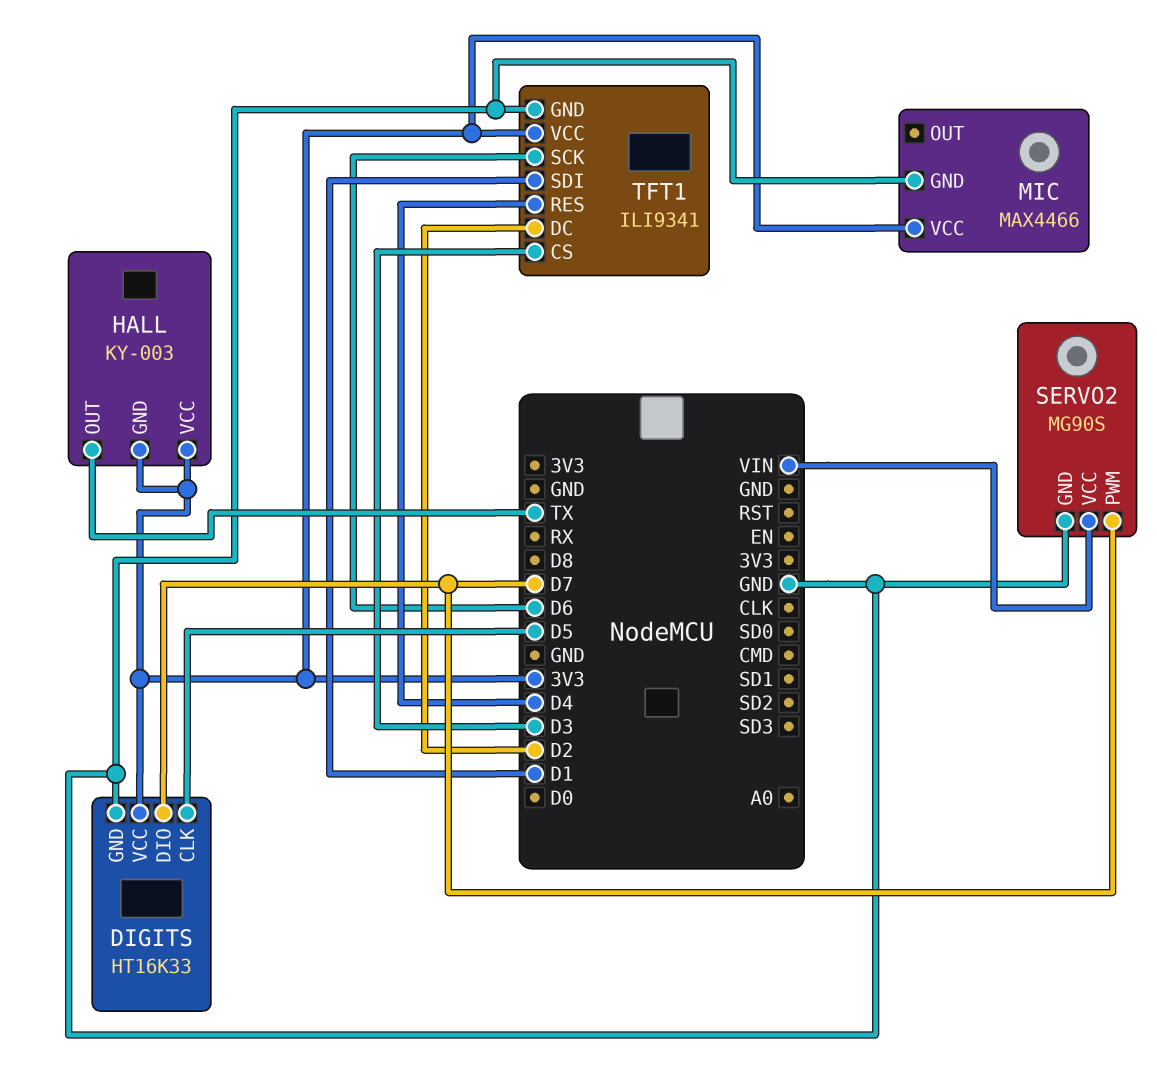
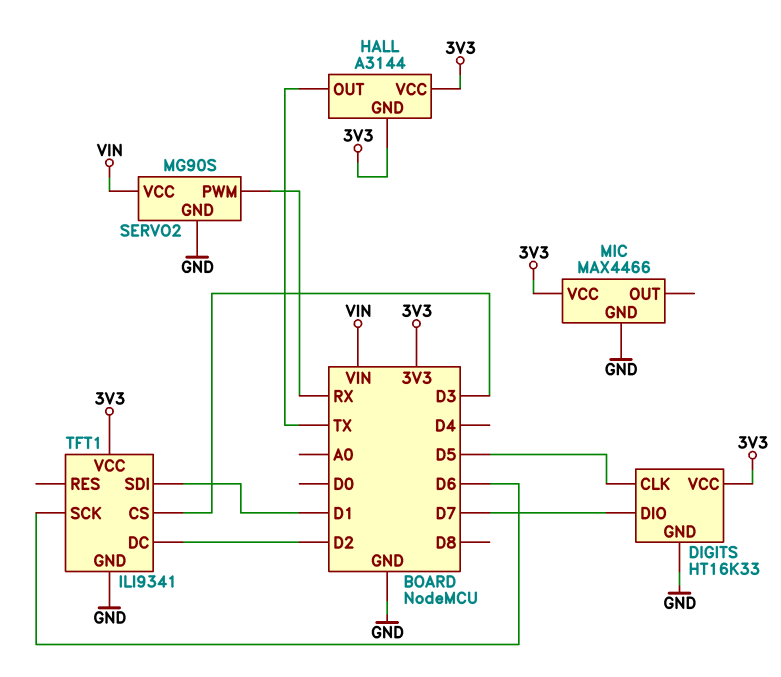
HALL: KY-003 -> A3144
SERVO2 pin PWM: D7 -> RX
TFT1 pin RES: D4 -> none

